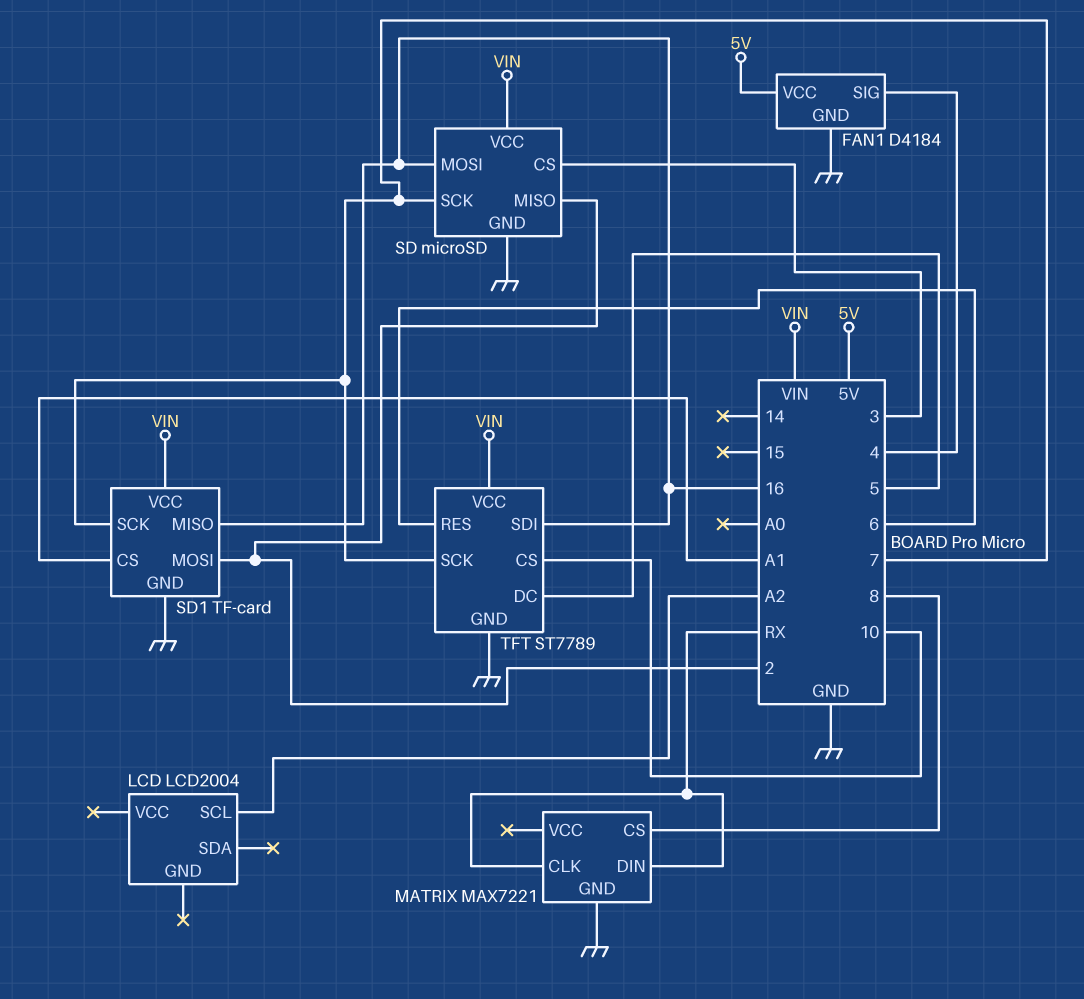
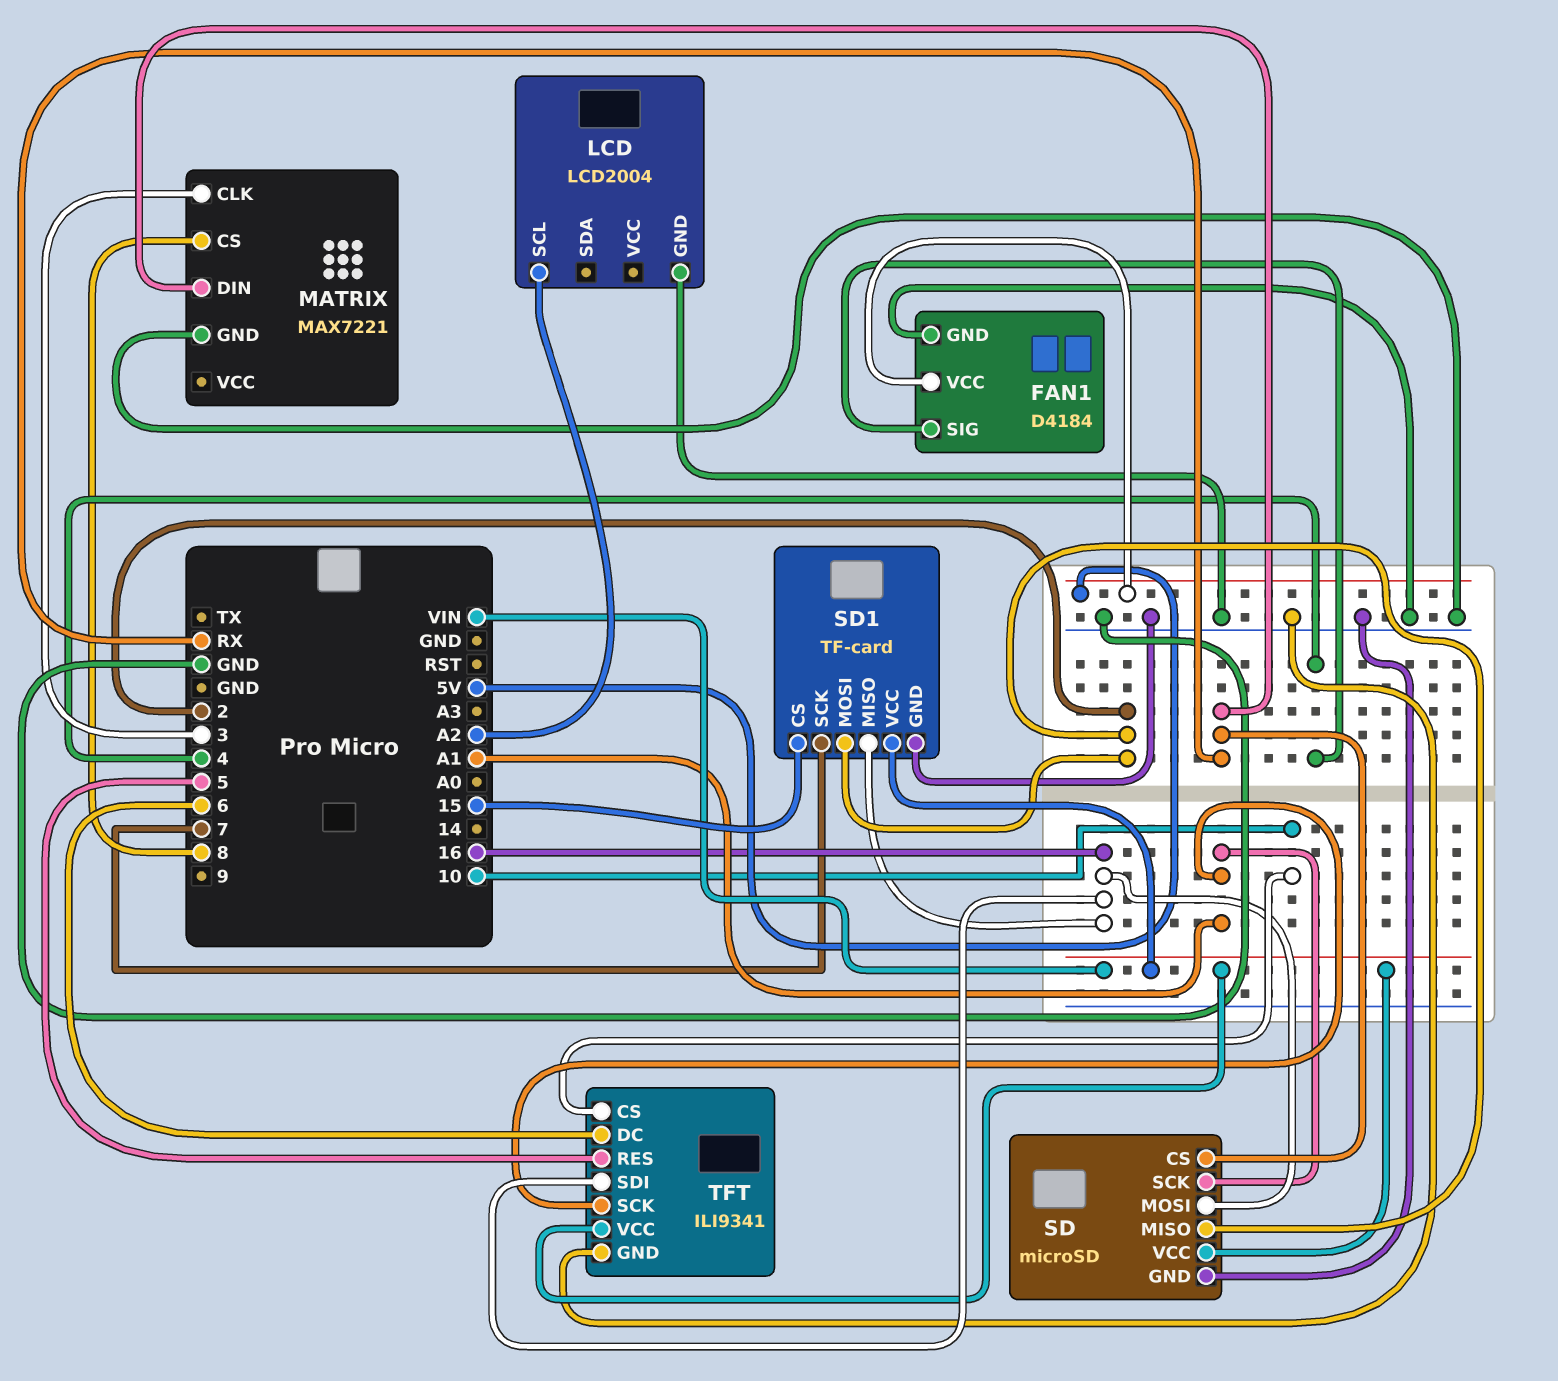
LCD pin GND: none -> GND
MATRIX pin CLK: RX -> 3
SD pin CS: 3 -> RX
SD pin SCK: 7 -> A1
SD1 pin CS: A1 -> 15
TFT: ST7789 -> ILI9341
TFT pin DC: 5 -> 6
TFT pin RES: 6 -> 5
TFT pin SCK: 7 -> A1

